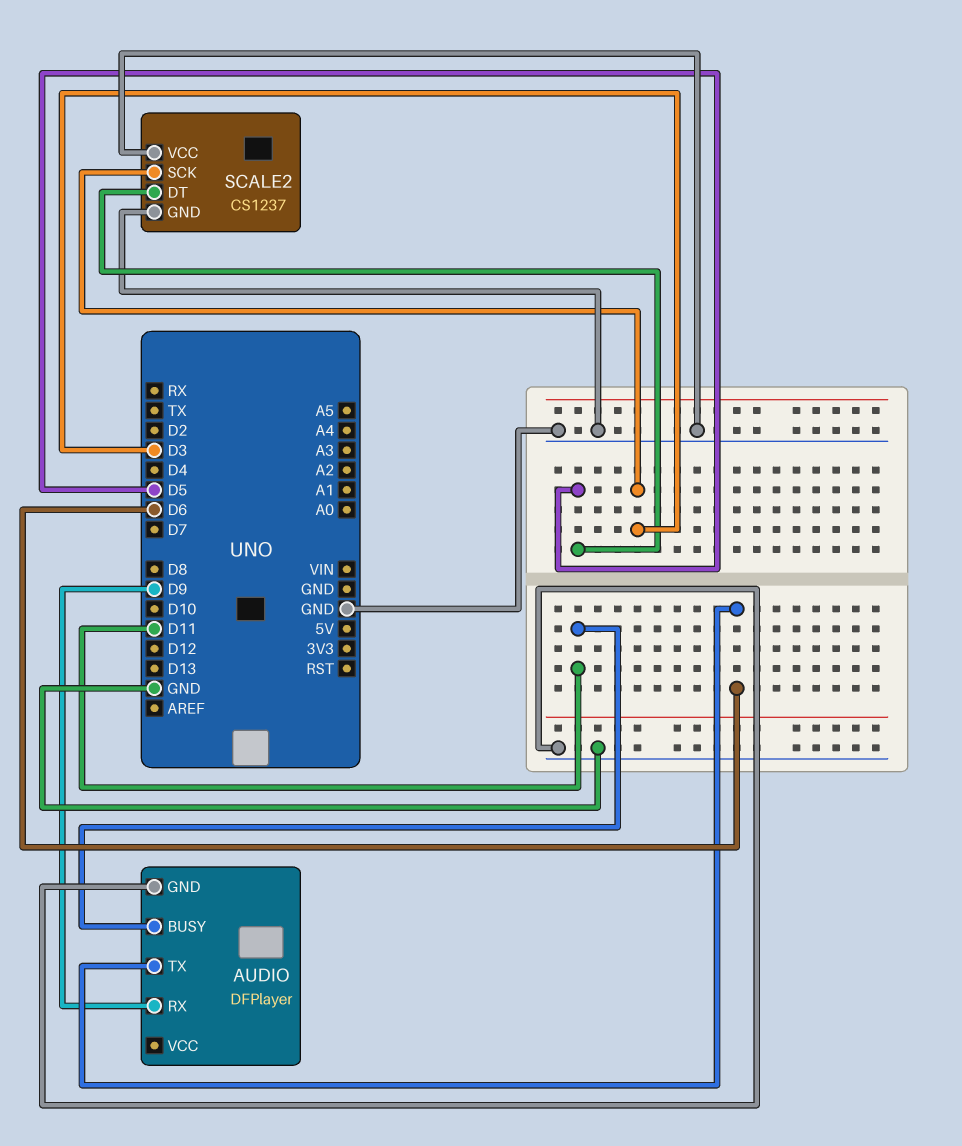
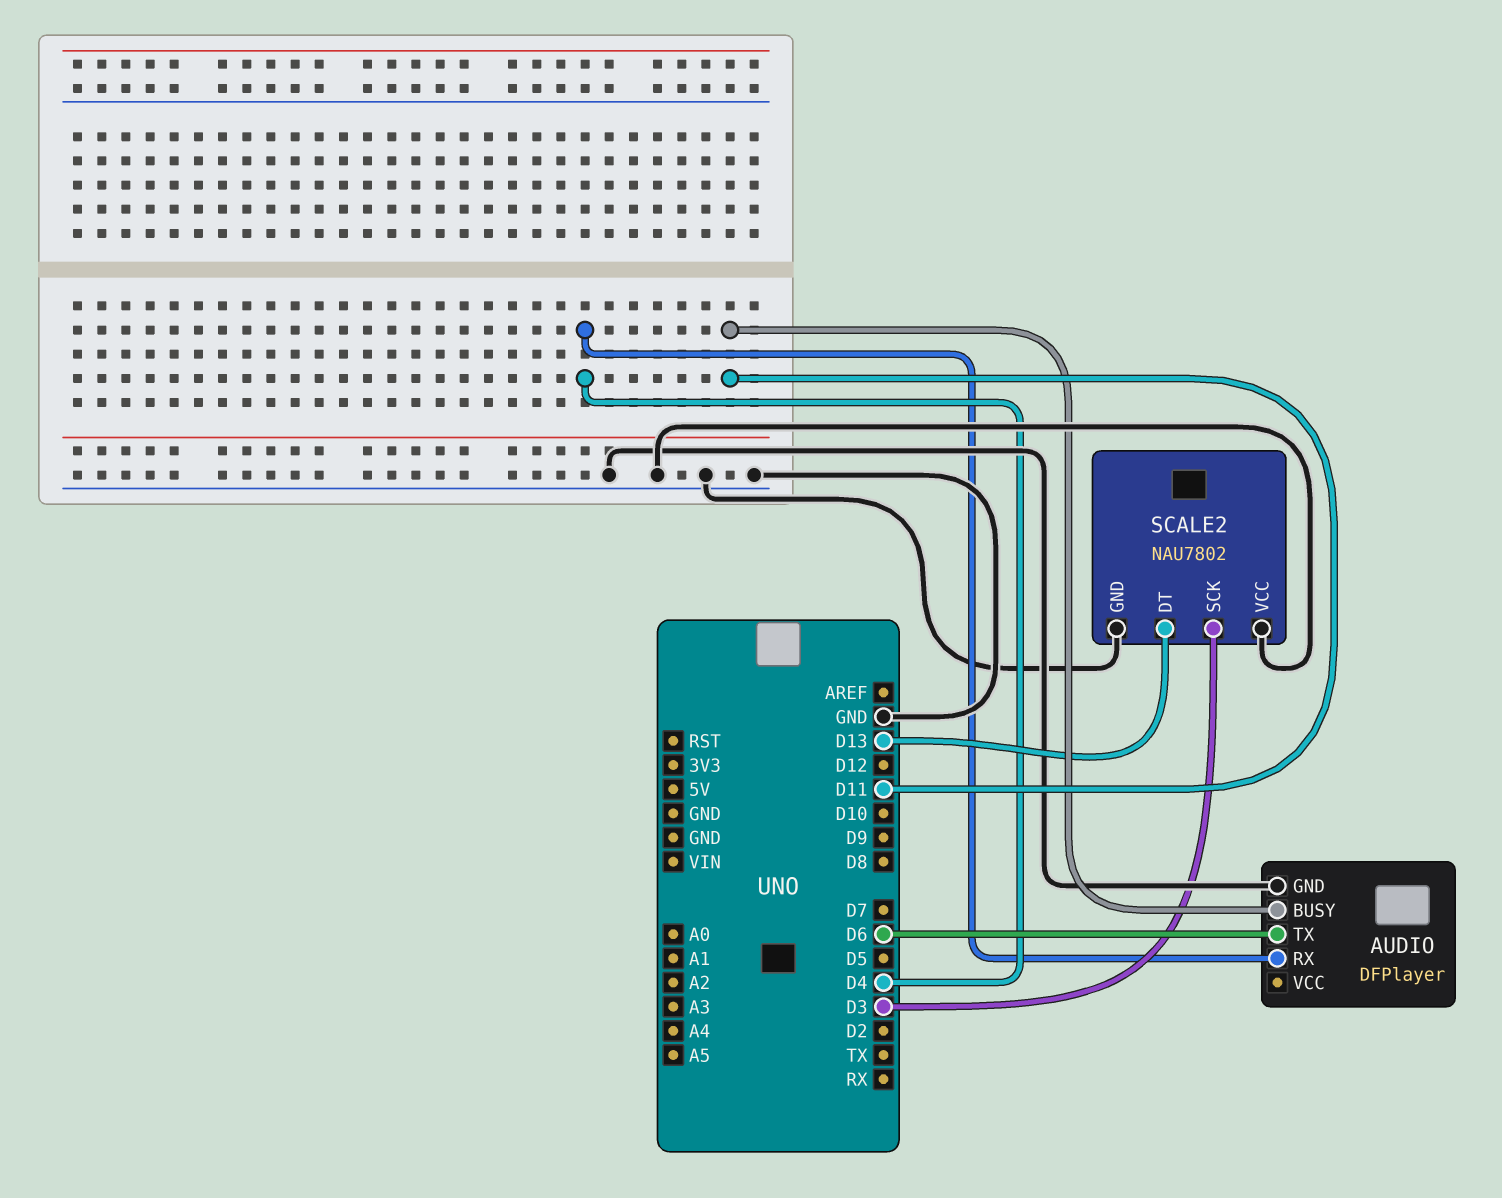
AUDIO pin RX: D9 -> D4
SCALE2: CS1237 -> NAU7802
SCALE2 pin DT: D5 -> D13

